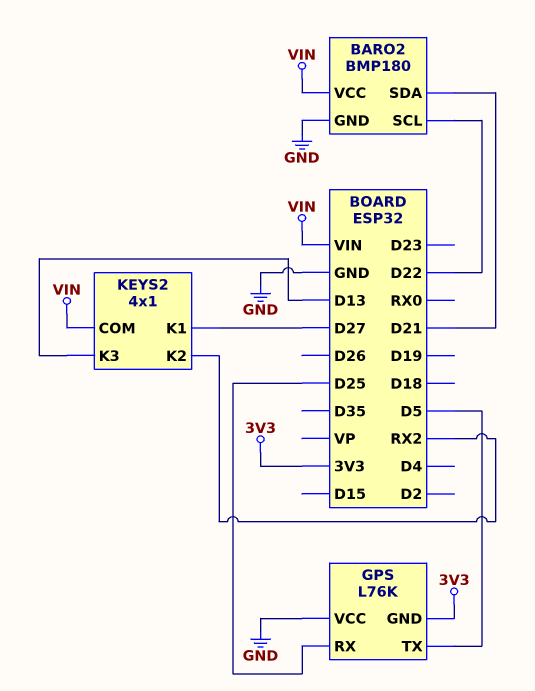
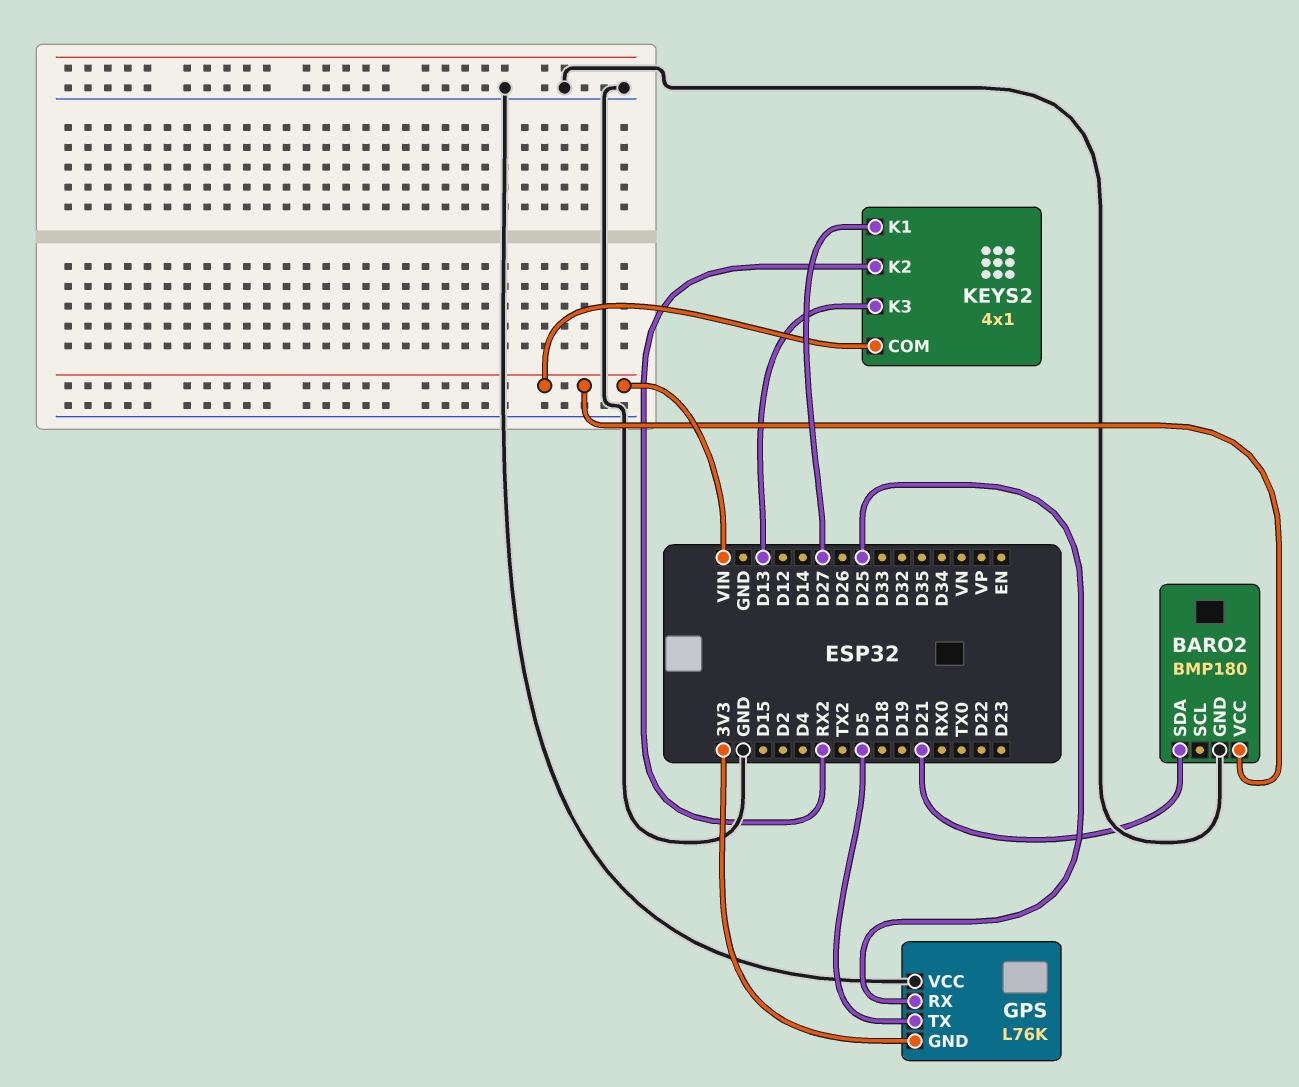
BARO2 pin SCL: D22 -> none

